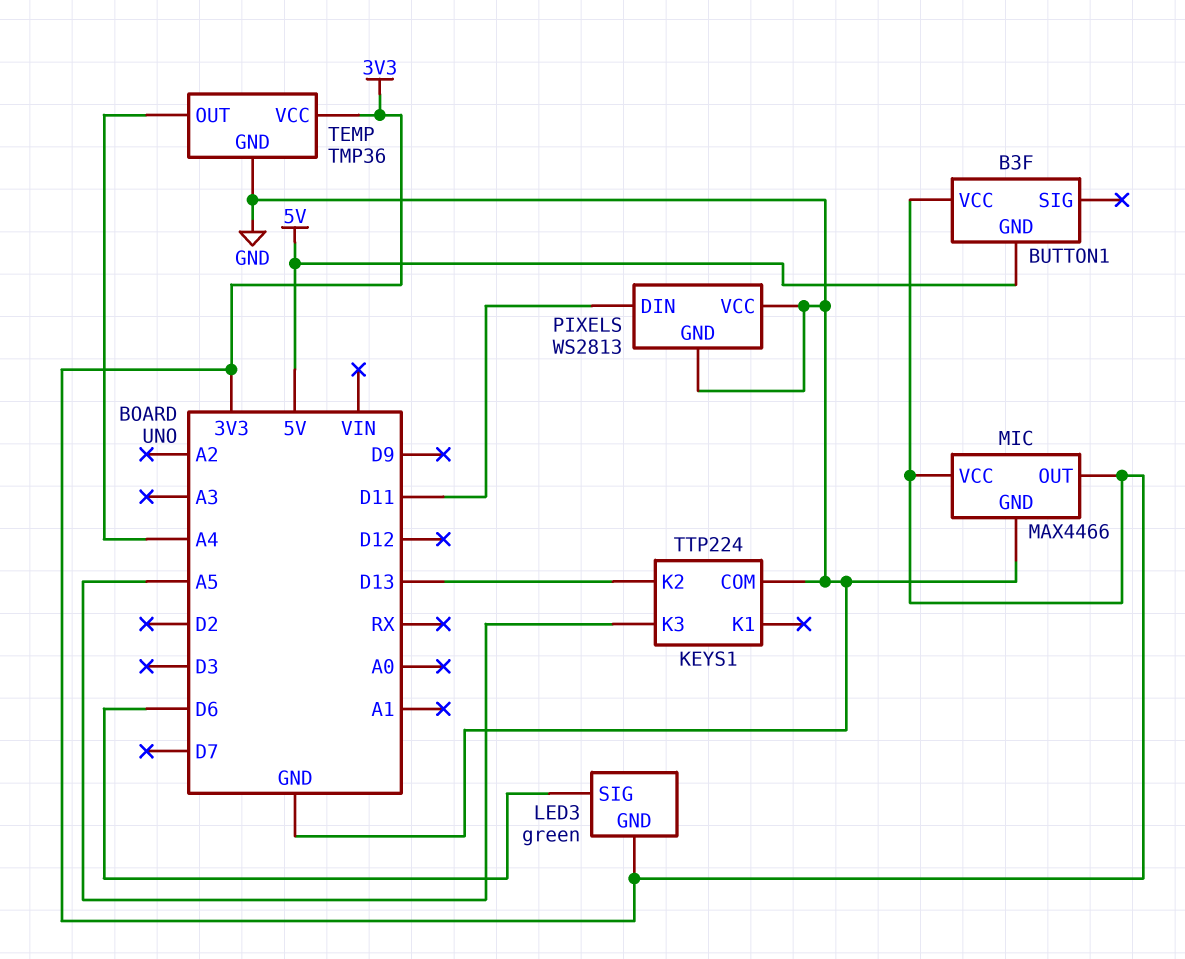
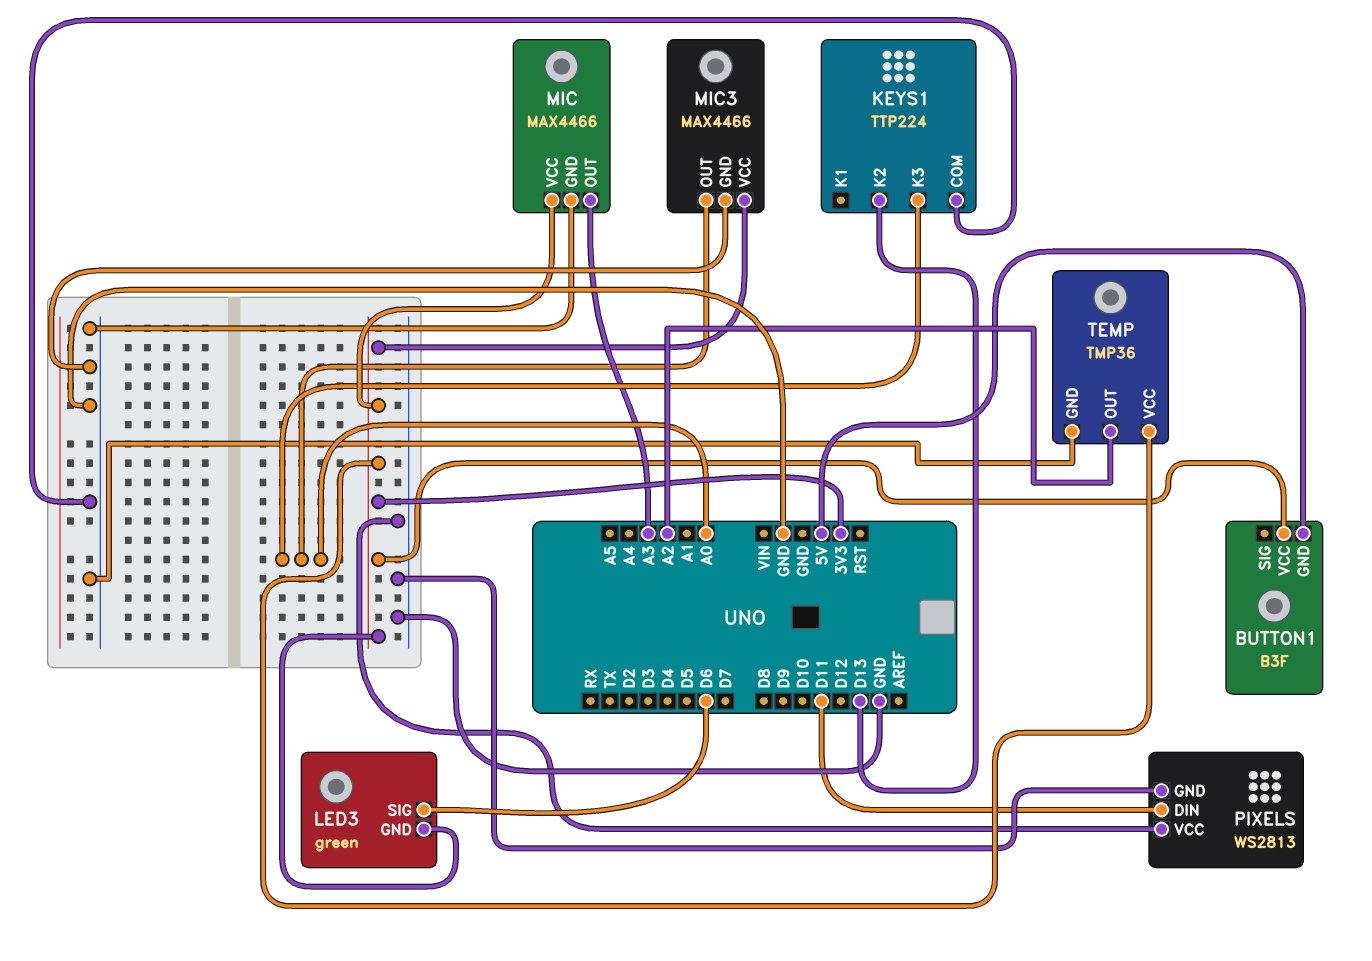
KEYS1 pin K3: A5 -> A0
MIC pin OUT: 3V3 -> A3
MIC3: none -> MAX4466
MIC3 pin GND: none -> GND
MIC3 pin OUT: none -> A0
MIC3 pin VCC: none -> 3V3
TEMP pin OUT: A4 -> A2

